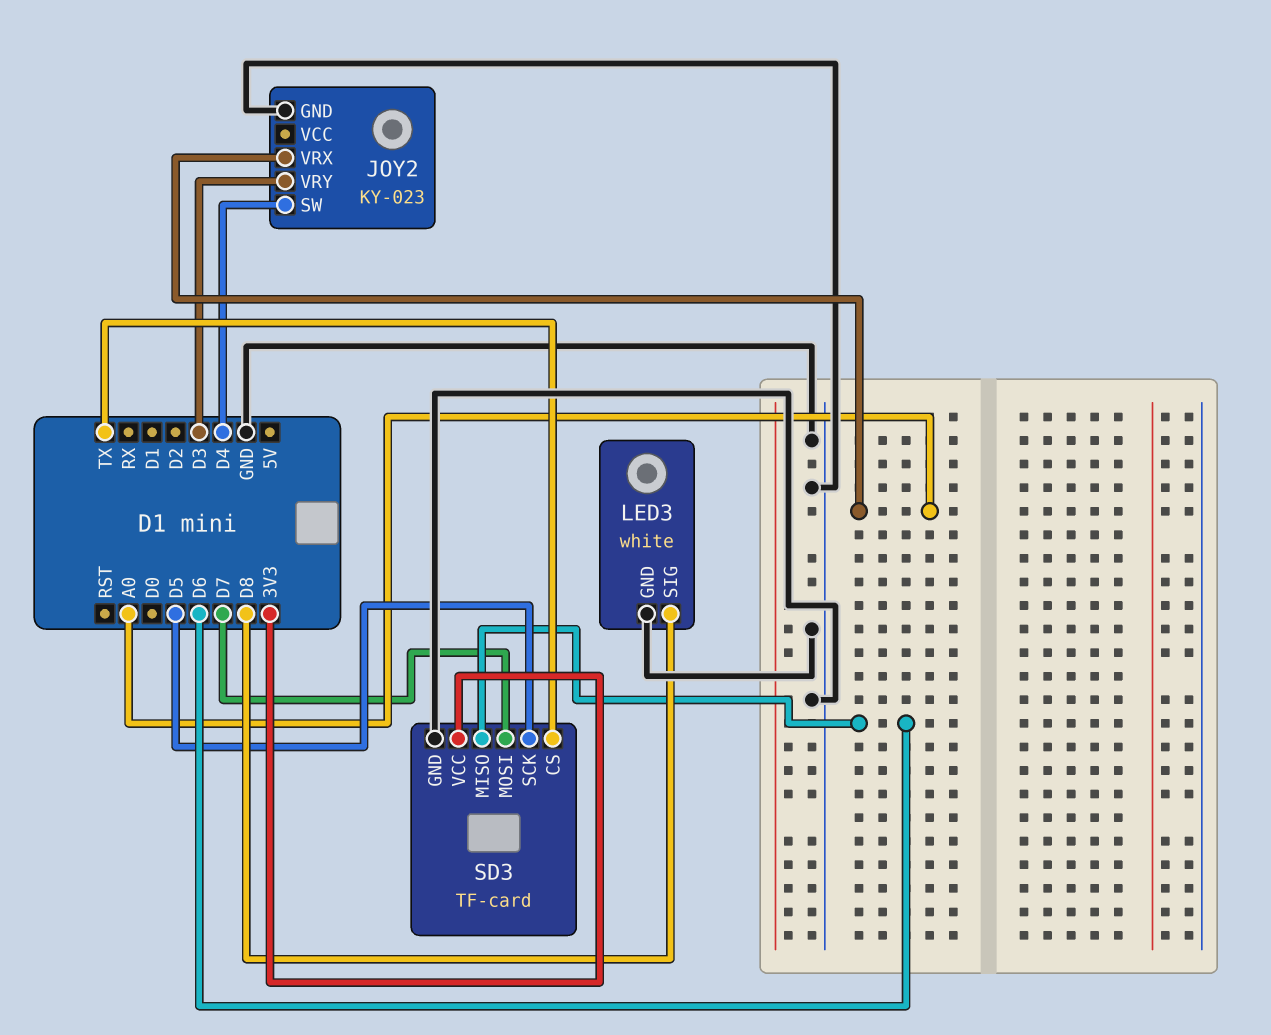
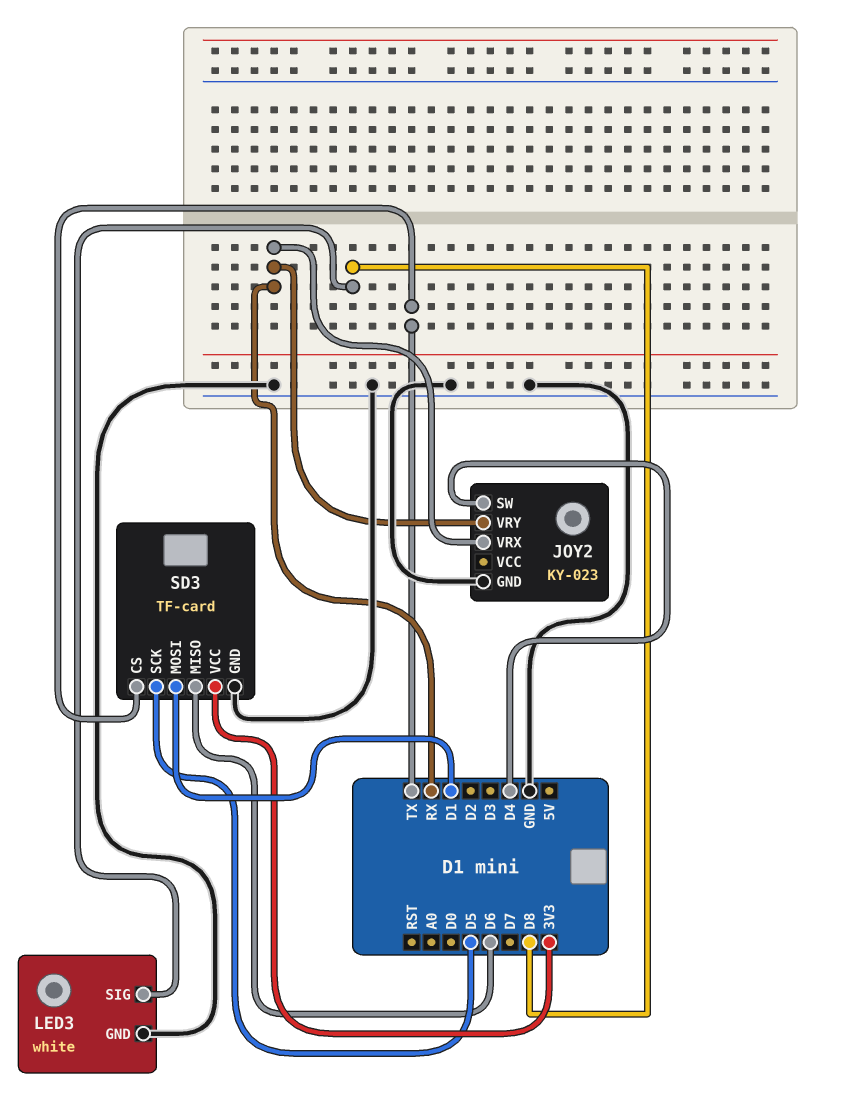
JOY2 pin VRX: A0 -> RX
JOY2 pin VRY: D3 -> RX
SD3 pin MOSI: D7 -> D1

